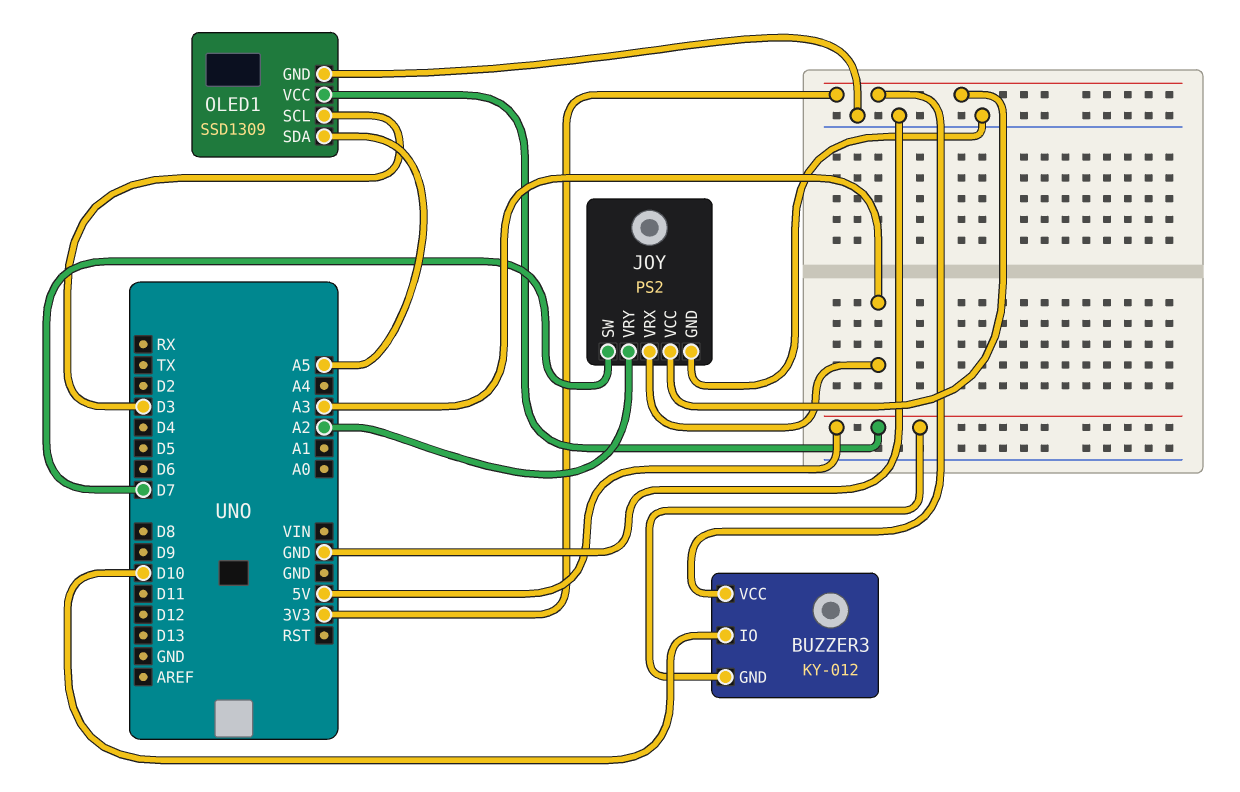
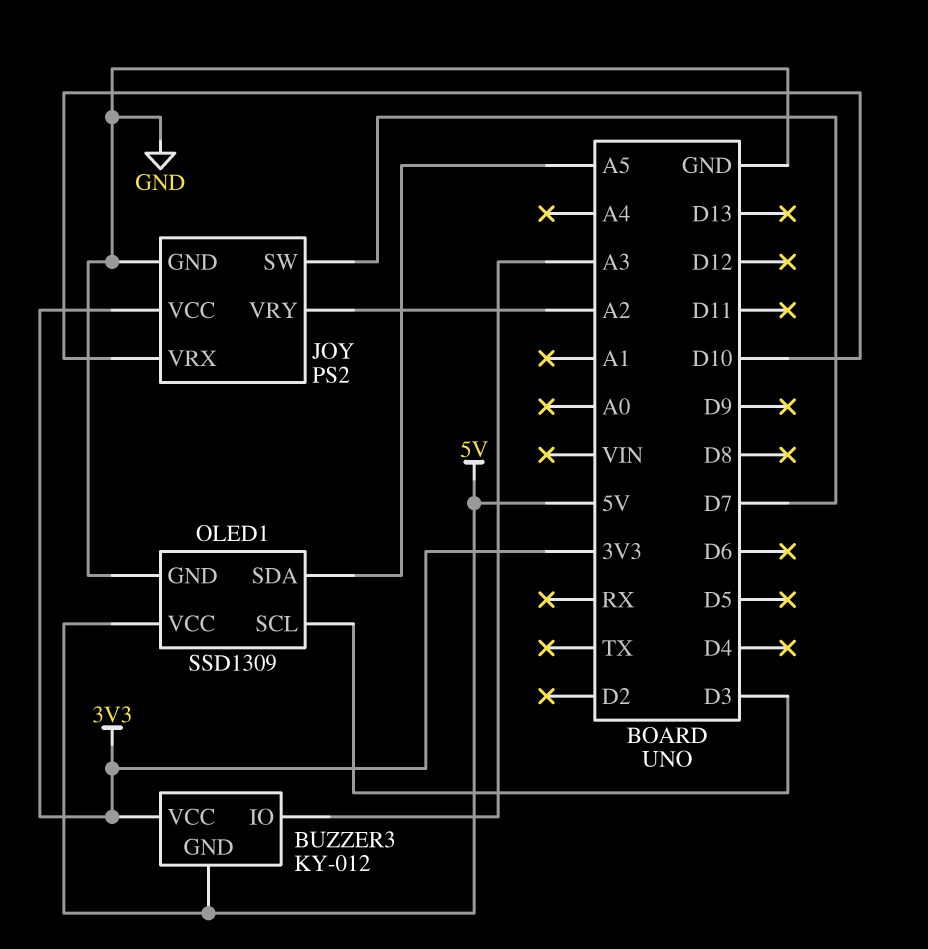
BUZZER3 pin IO: D10 -> A3
JOY pin VRX: A3 -> D10

